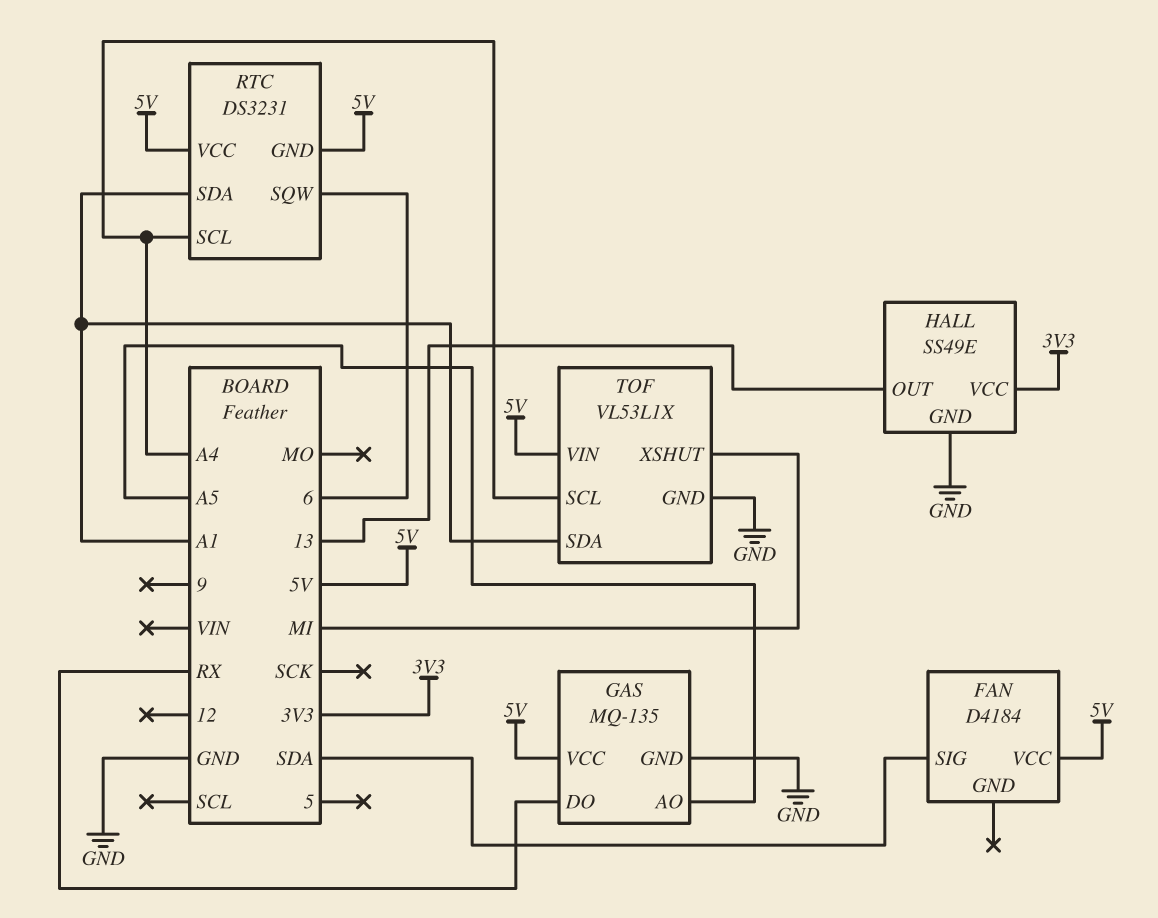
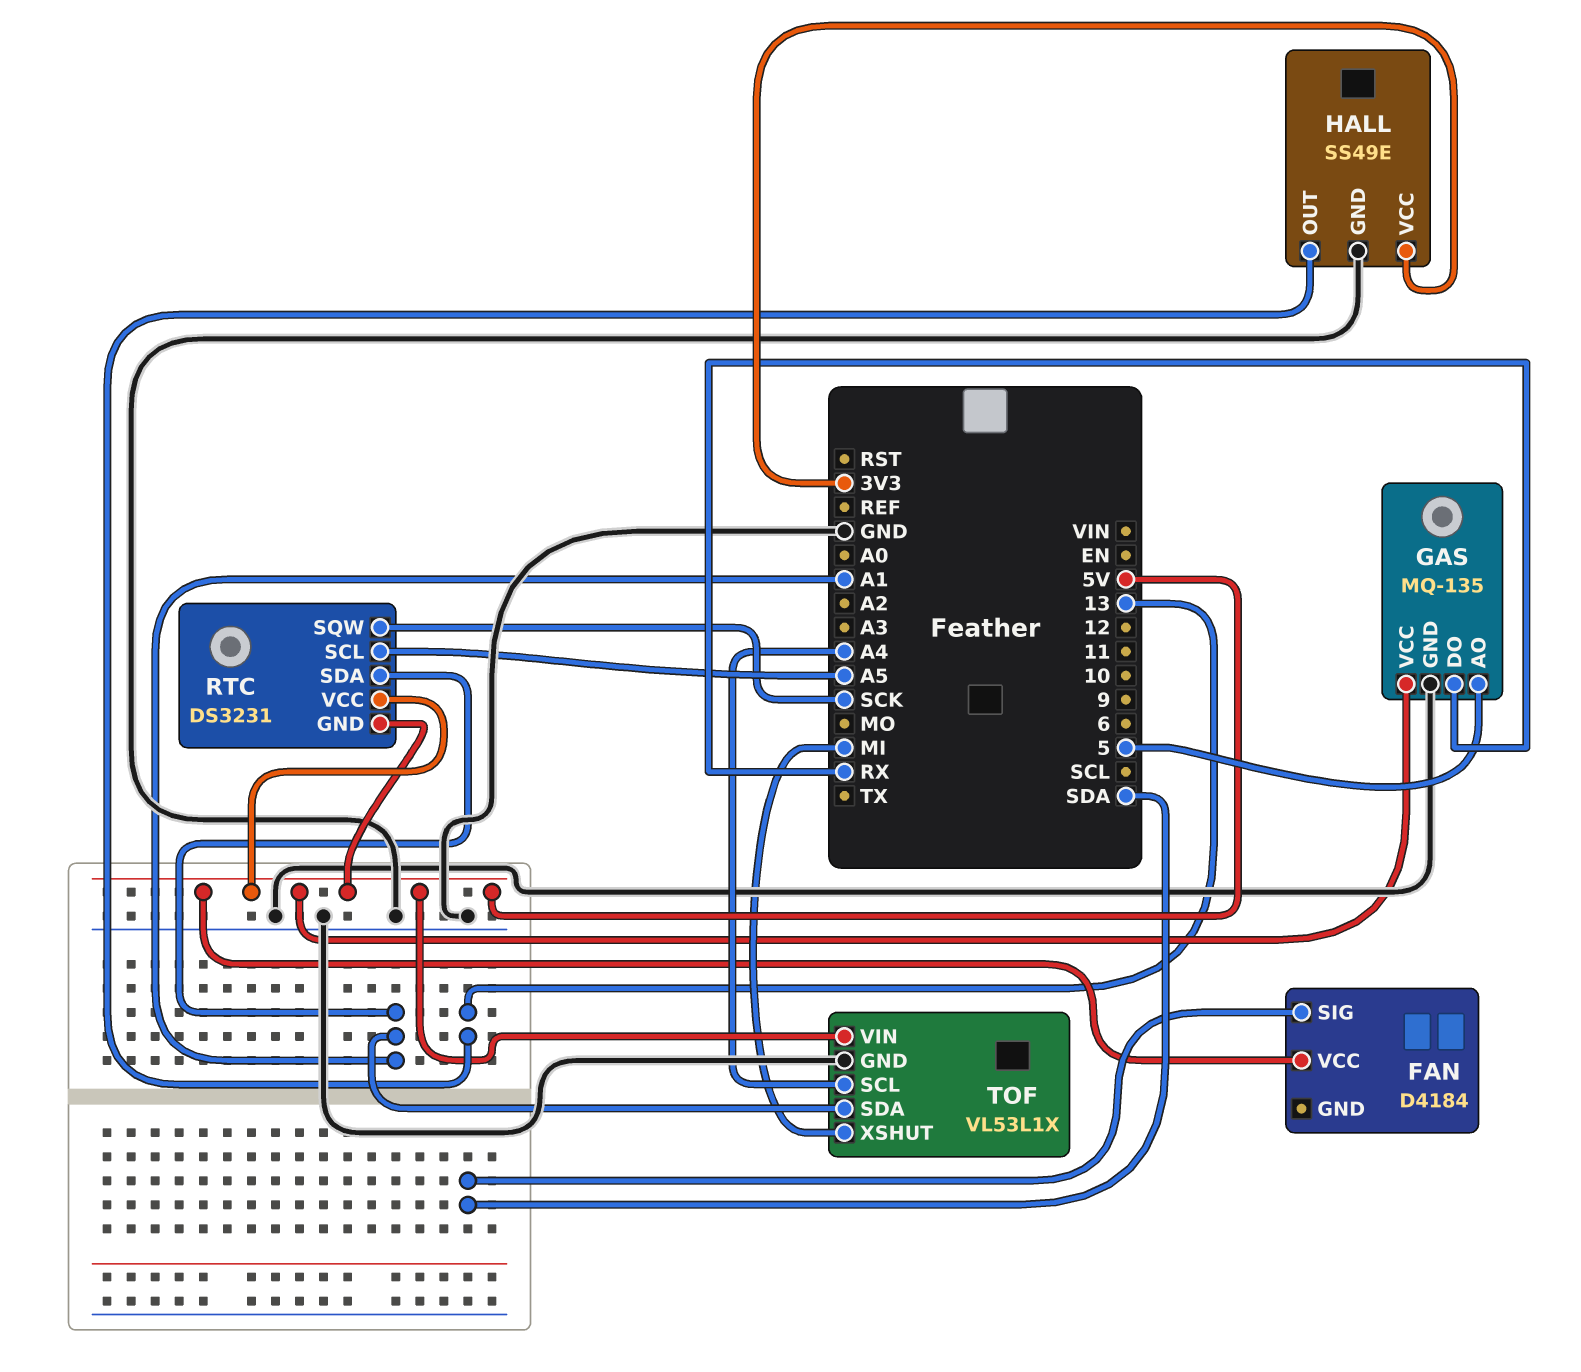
GAS pin AO: A5 -> 5
RTC pin SCL: A4 -> A5
RTC pin SQW: 6 -> SCK

